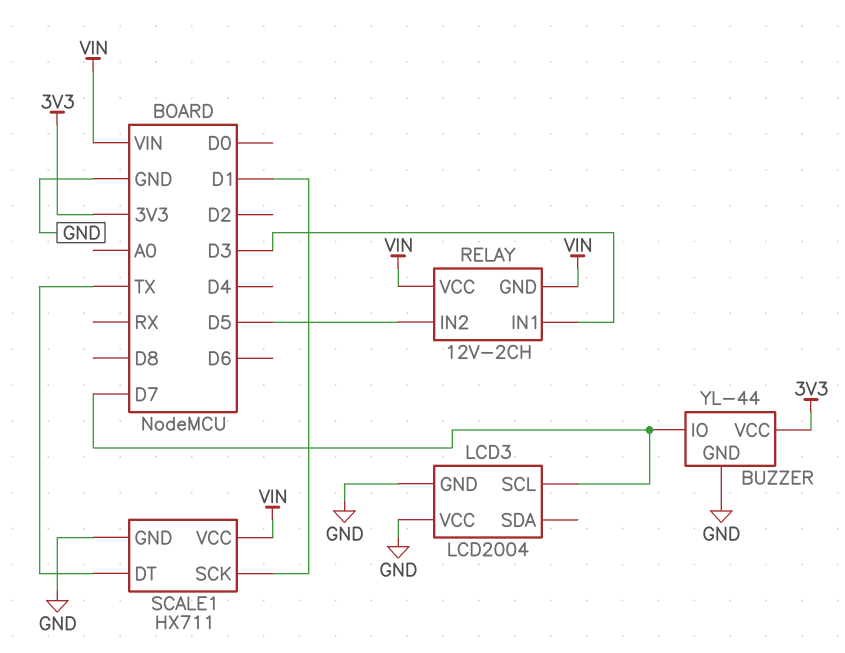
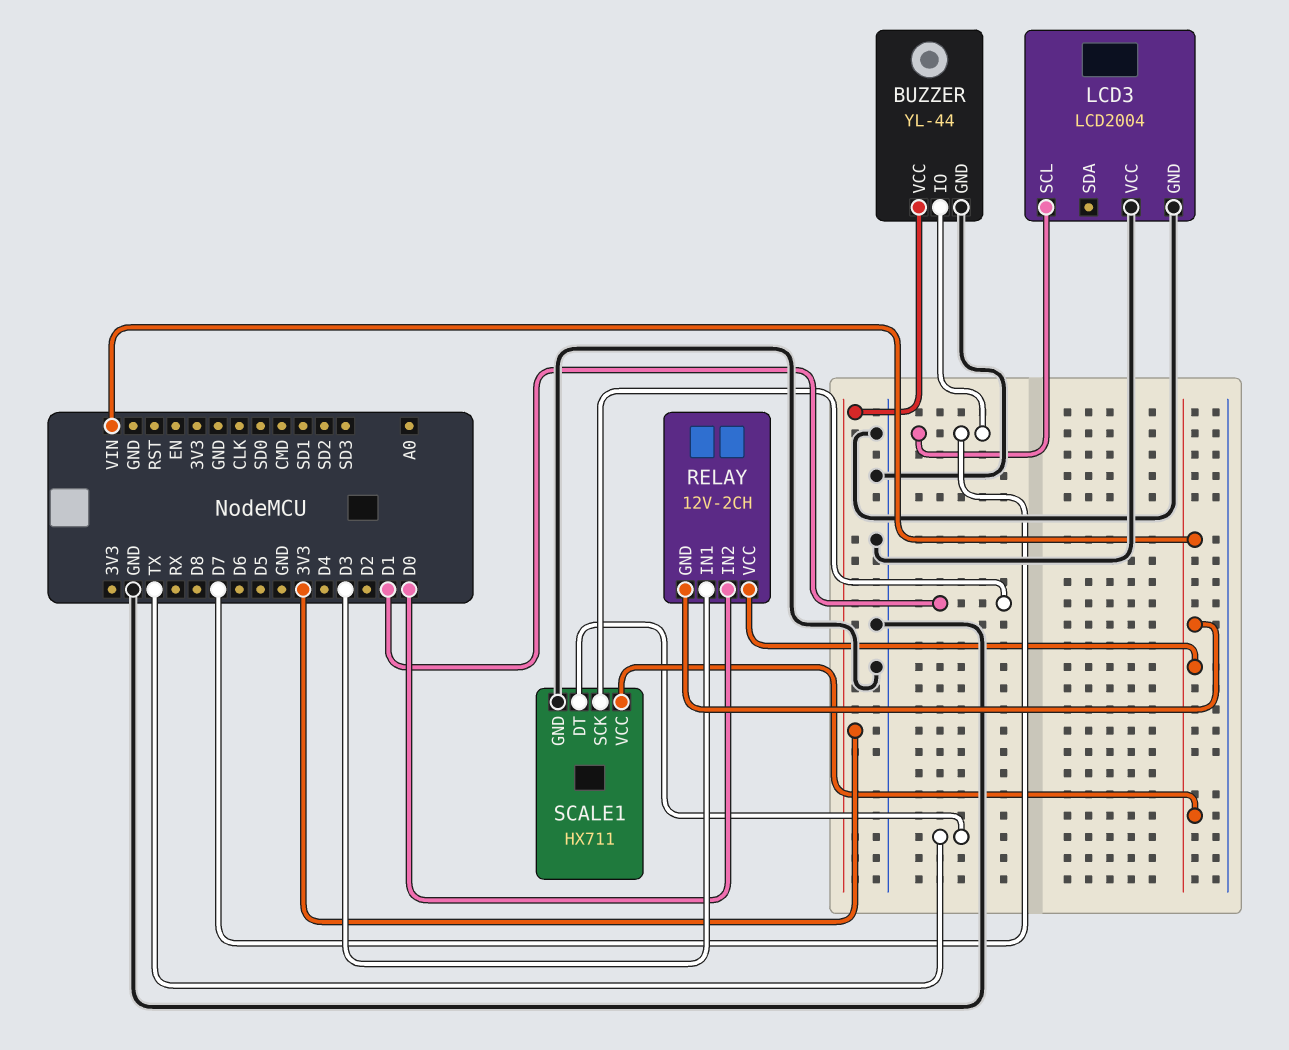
RELAY pin IN2: D5 -> D0

